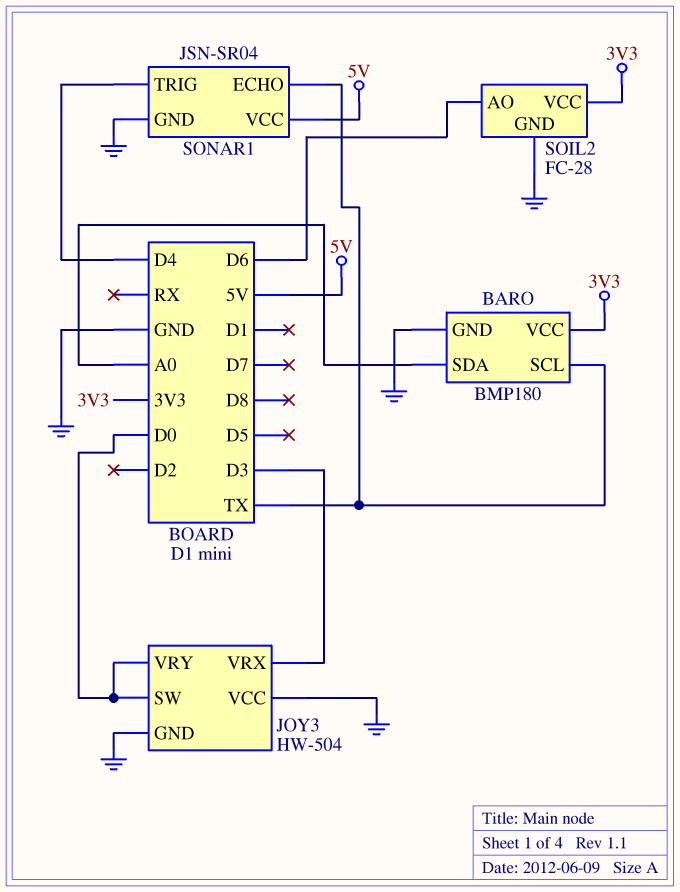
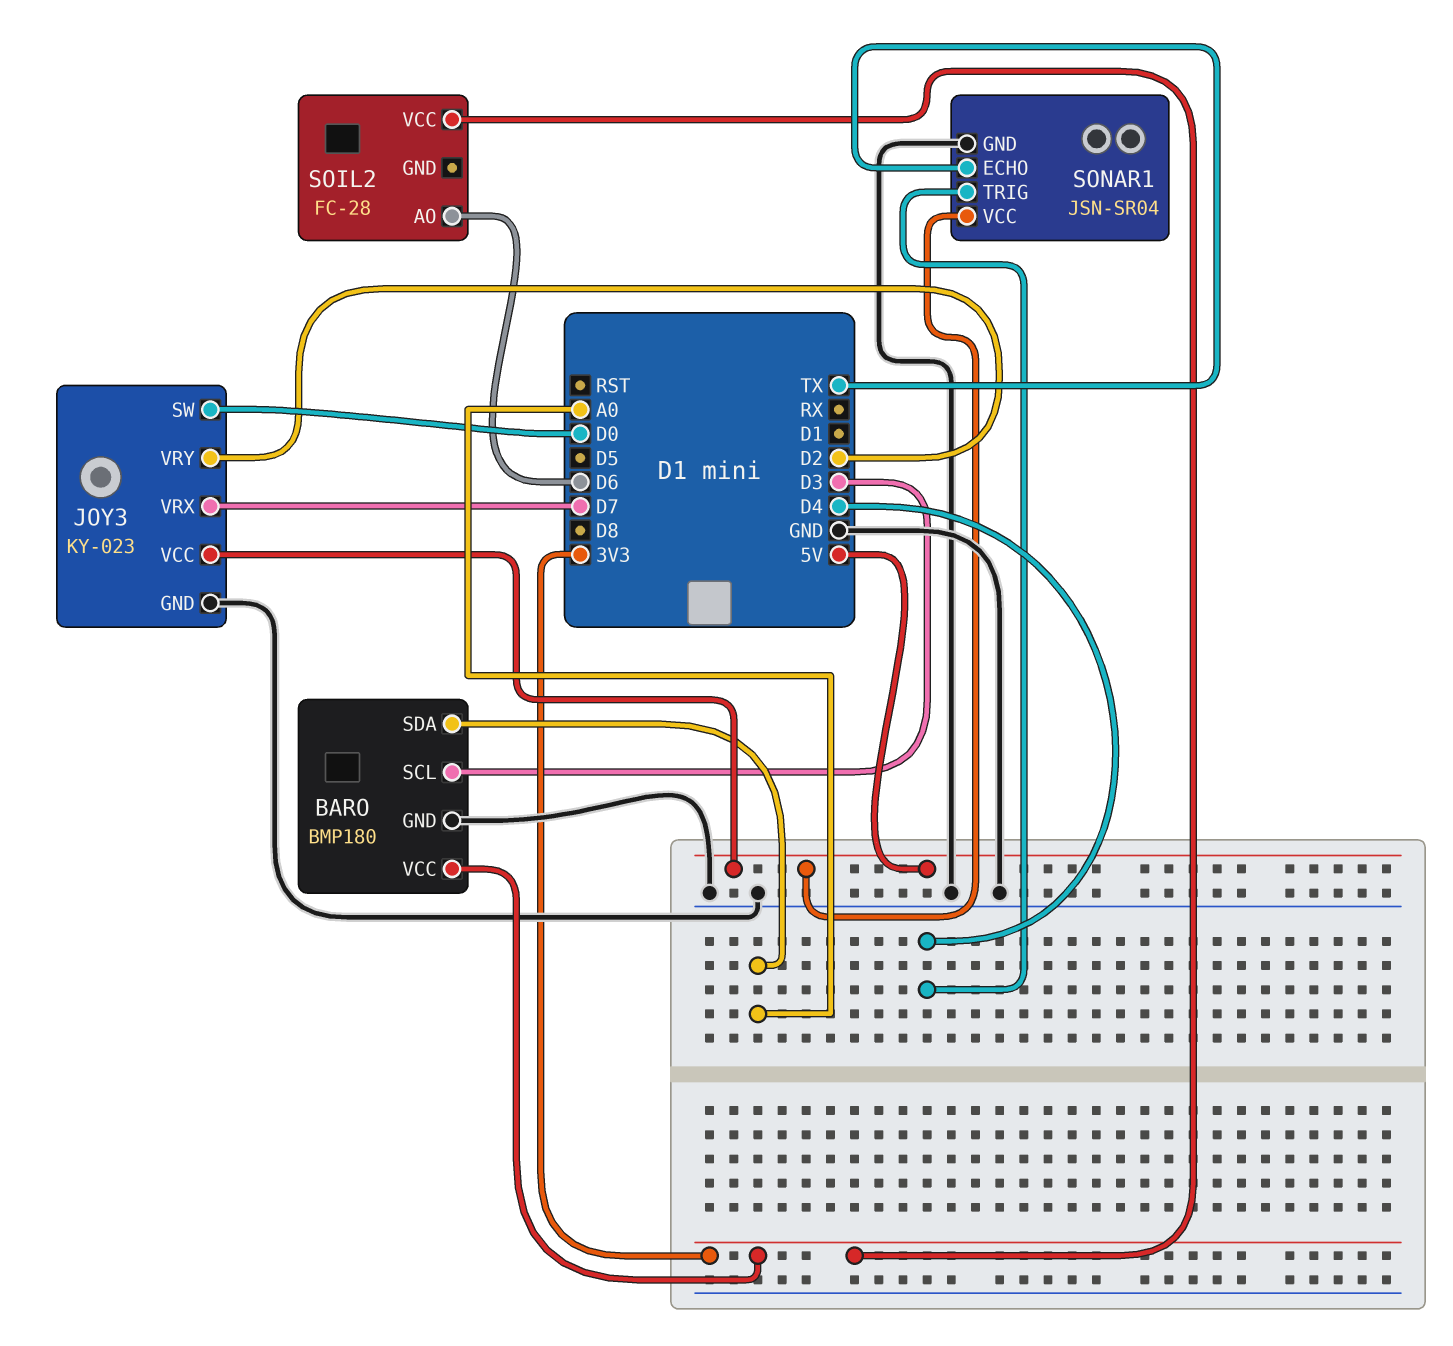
BARO pin SCL: TX -> D3
JOY3: HW-504 -> KY-023
JOY3 pin VCC: GND -> 5V
JOY3 pin VRX: D3 -> D7
JOY3 pin VRY: D0 -> D2
SOIL2 pin GND: GND -> none

